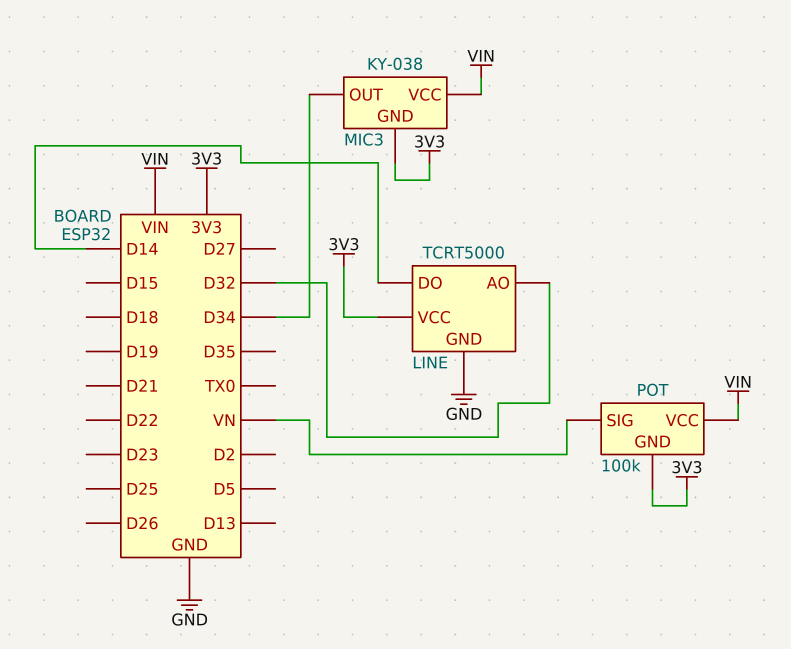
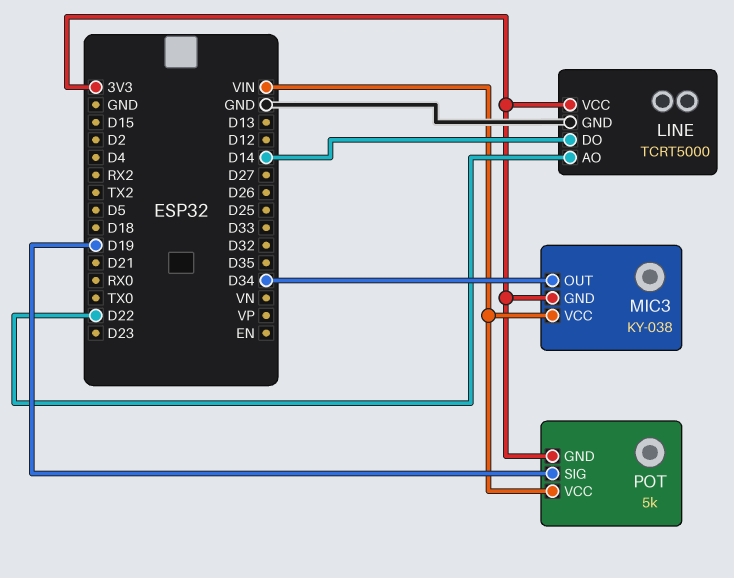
LINE pin AO: D32 -> D22
POT: 100k -> 5k
POT pin SIG: VN -> D19

